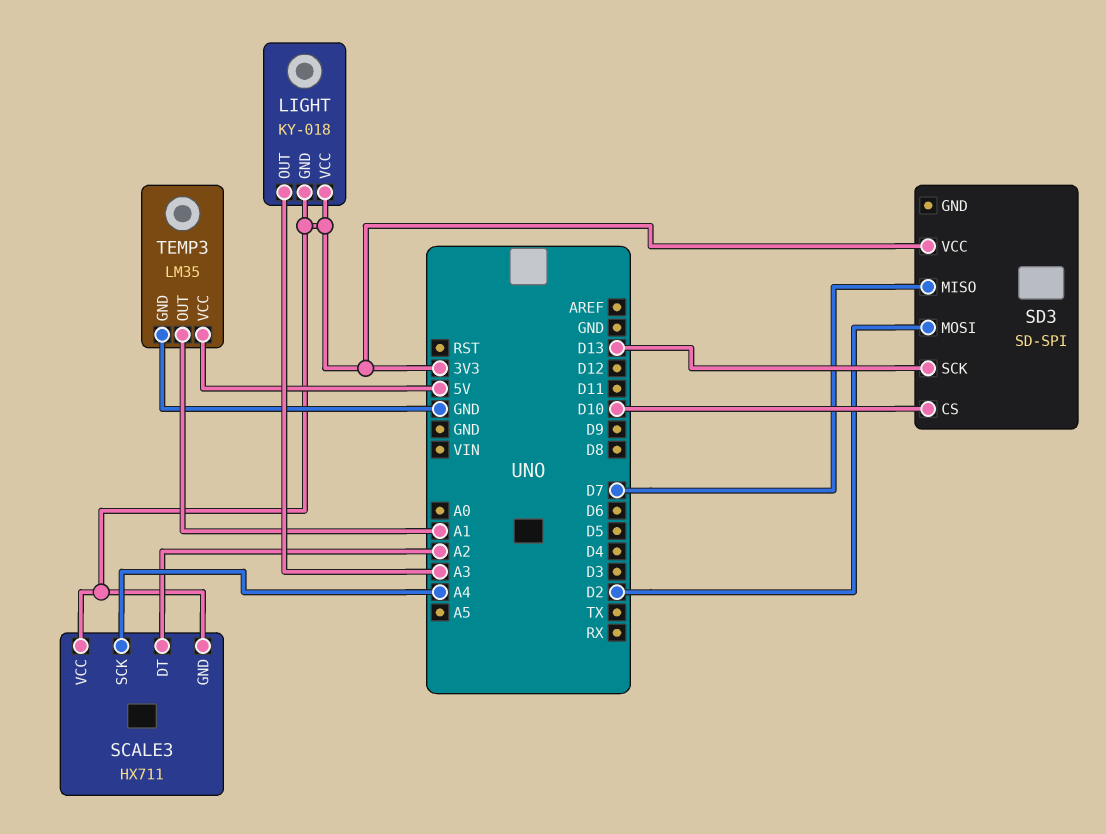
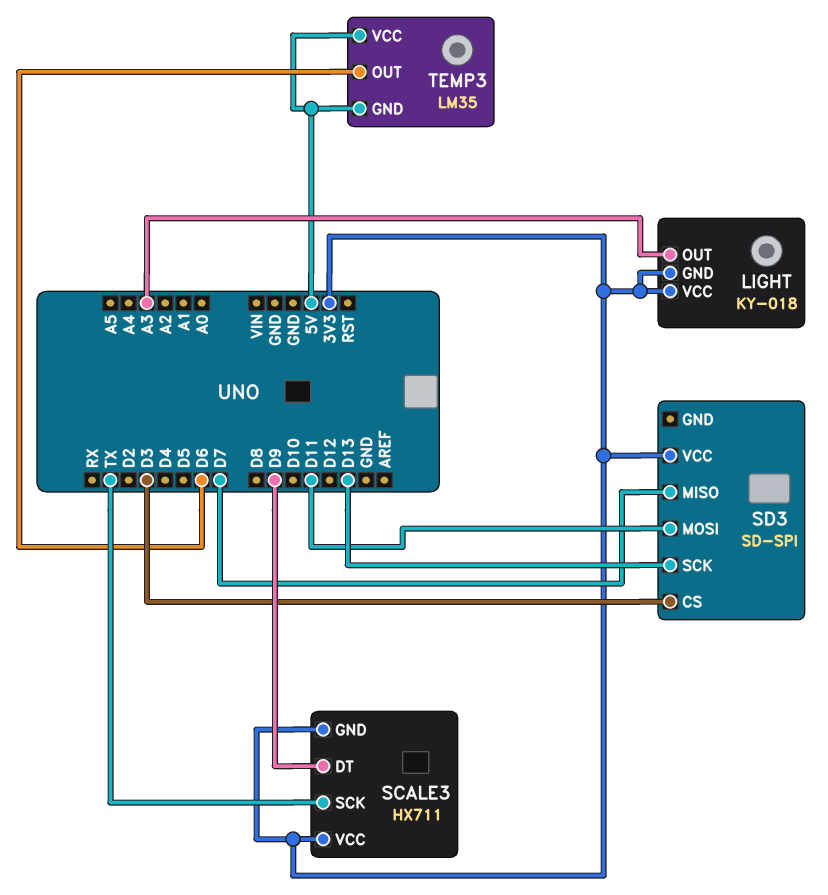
SCALE3 pin DT: A2 -> D9
SCALE3 pin SCK: A4 -> TX
SD3 pin CS: D10 -> D3
SD3 pin MOSI: D2 -> D11
TEMP3 pin GND: GND -> 5V
TEMP3 pin OUT: A1 -> D6

